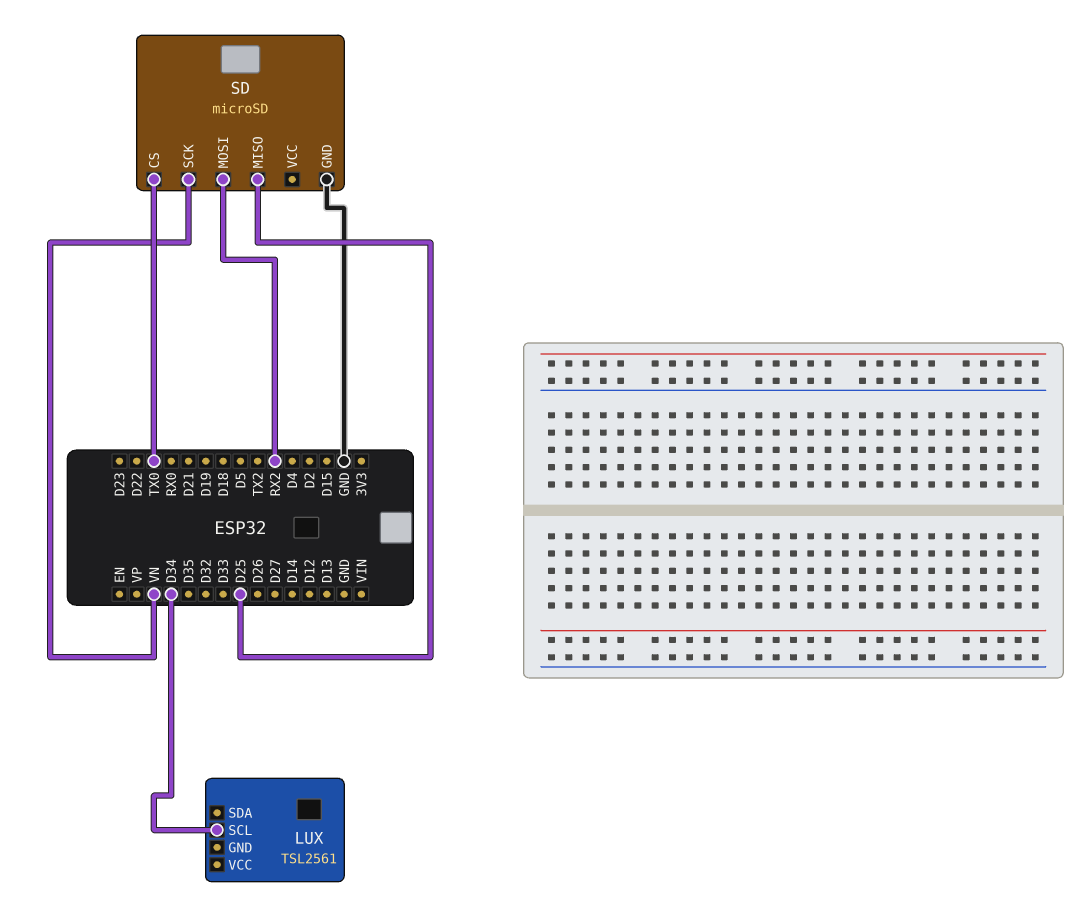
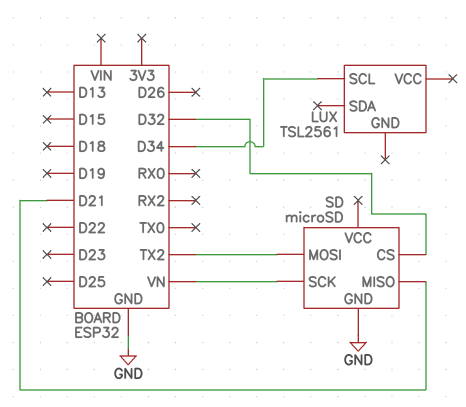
SD pin CS: TX0 -> D32
SD pin MISO: D25 -> D21
SD pin MOSI: RX2 -> TX2

